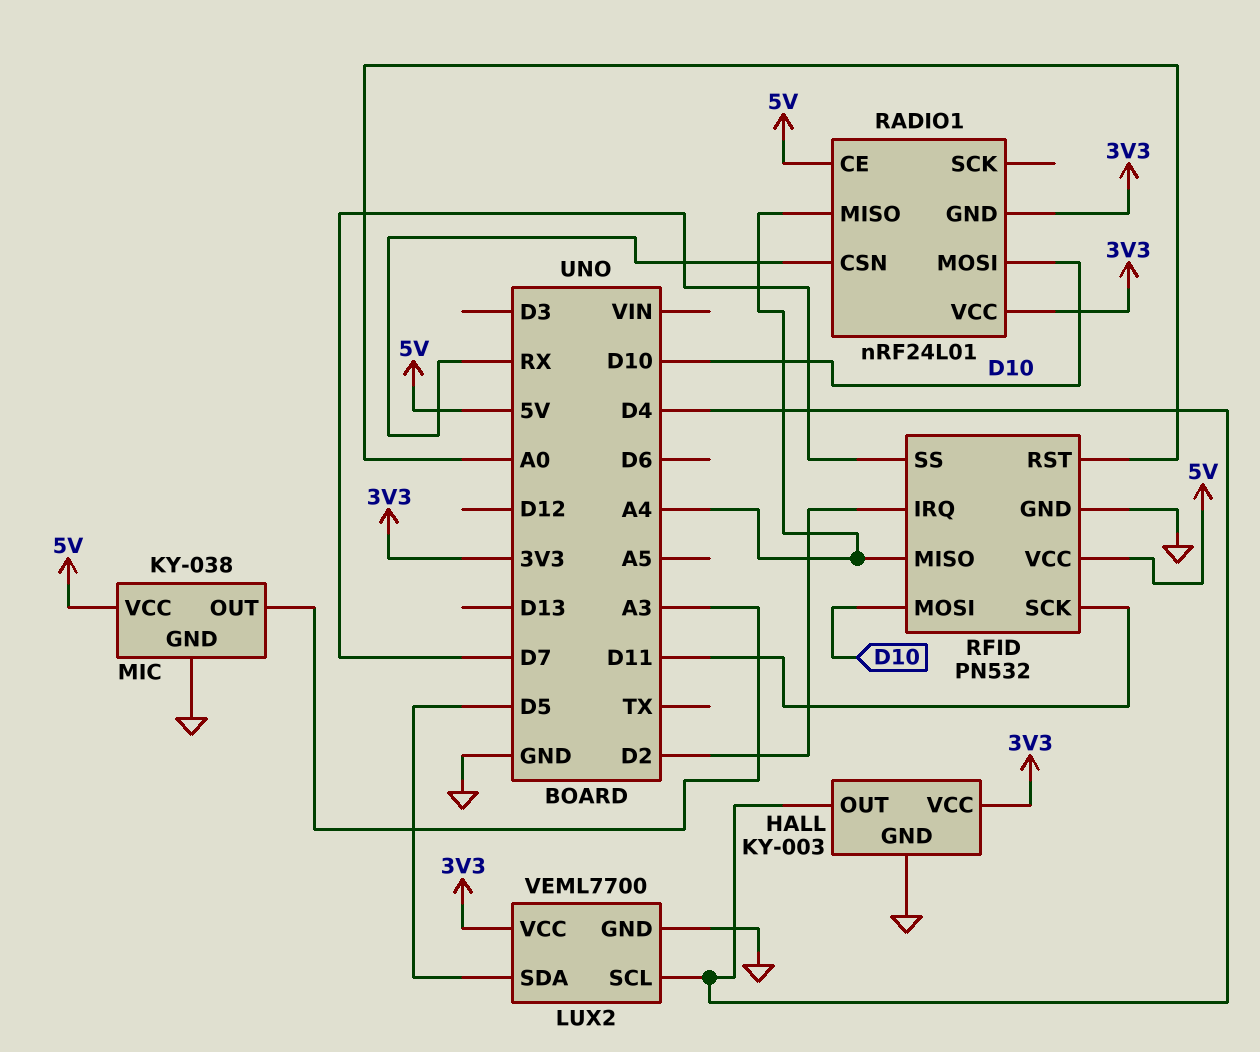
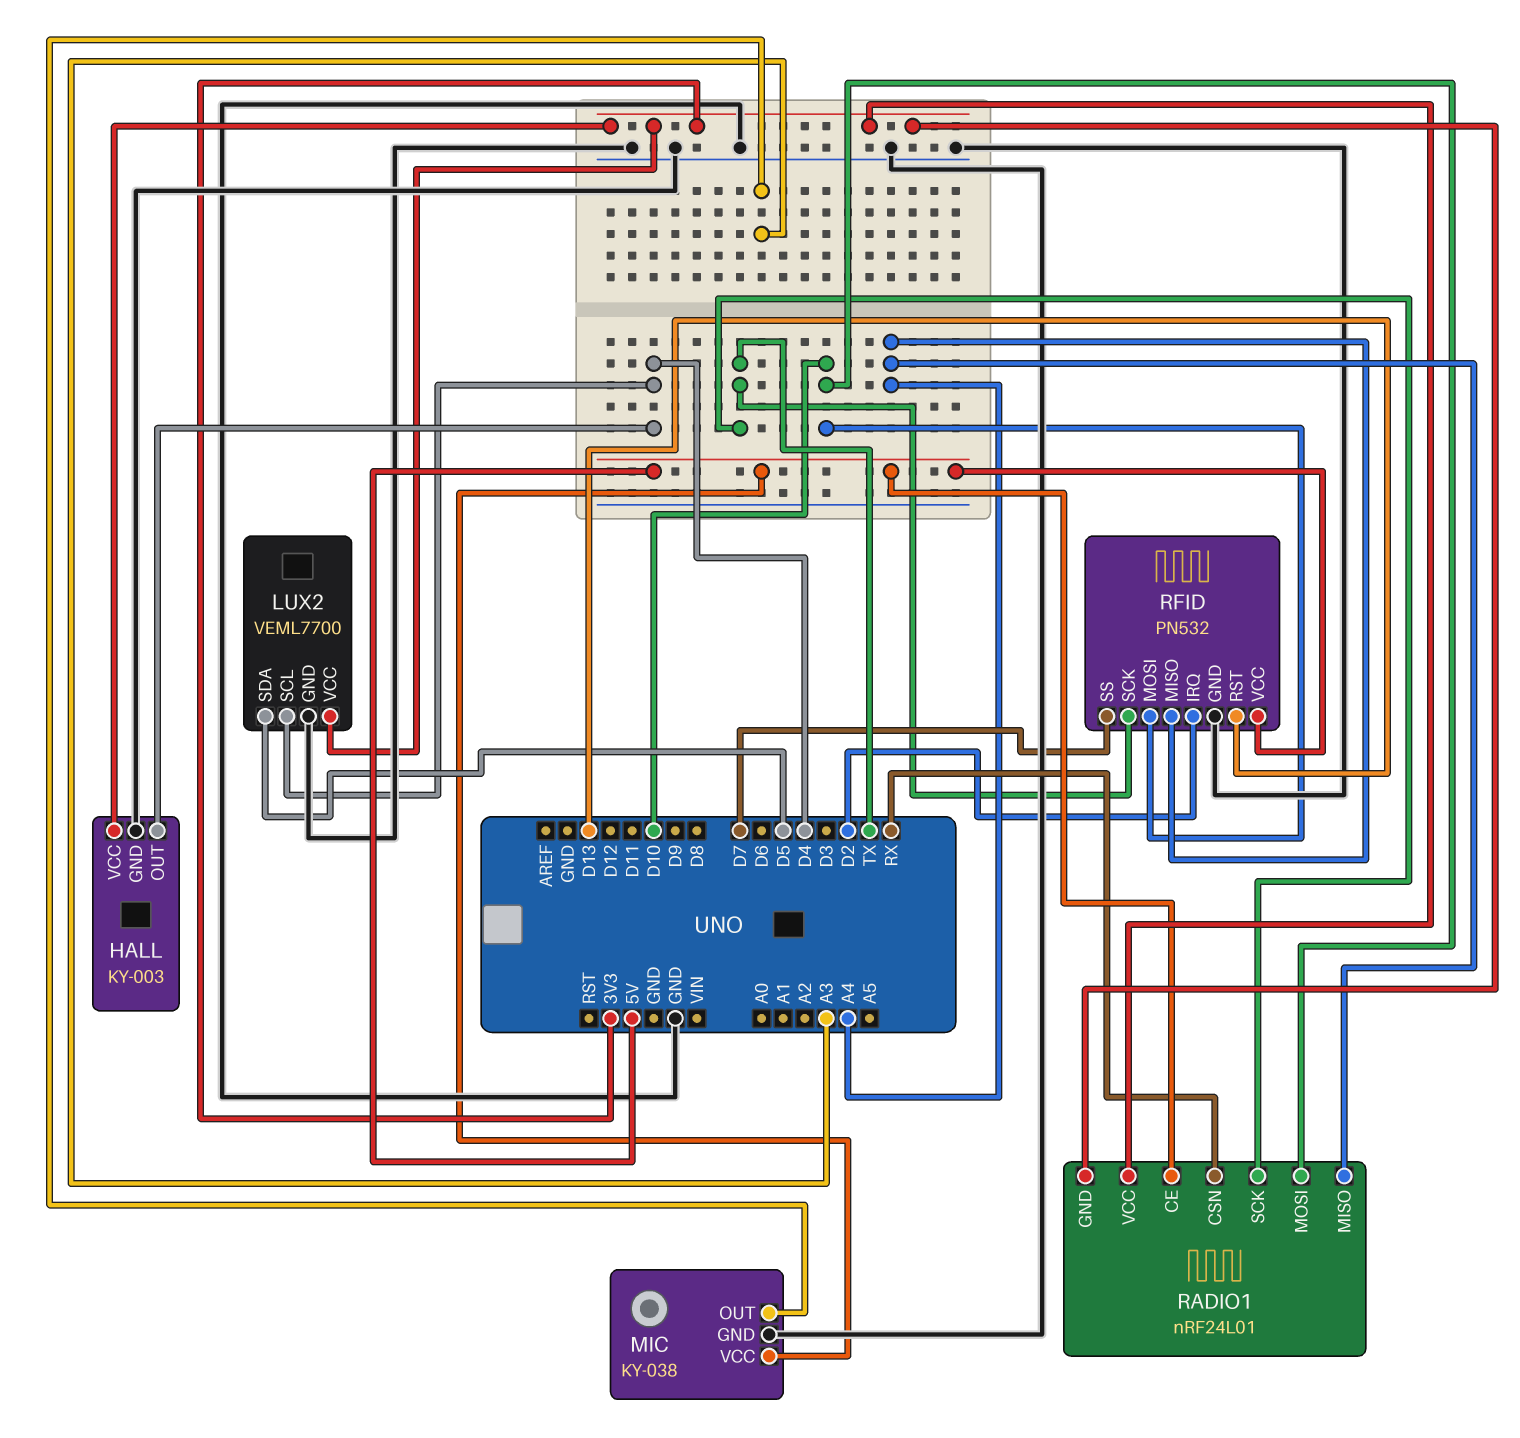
RADIO1 pin SCK: none -> TX
RFID pin RST: A0 -> D13
RFID pin SCK: D11 -> TX

